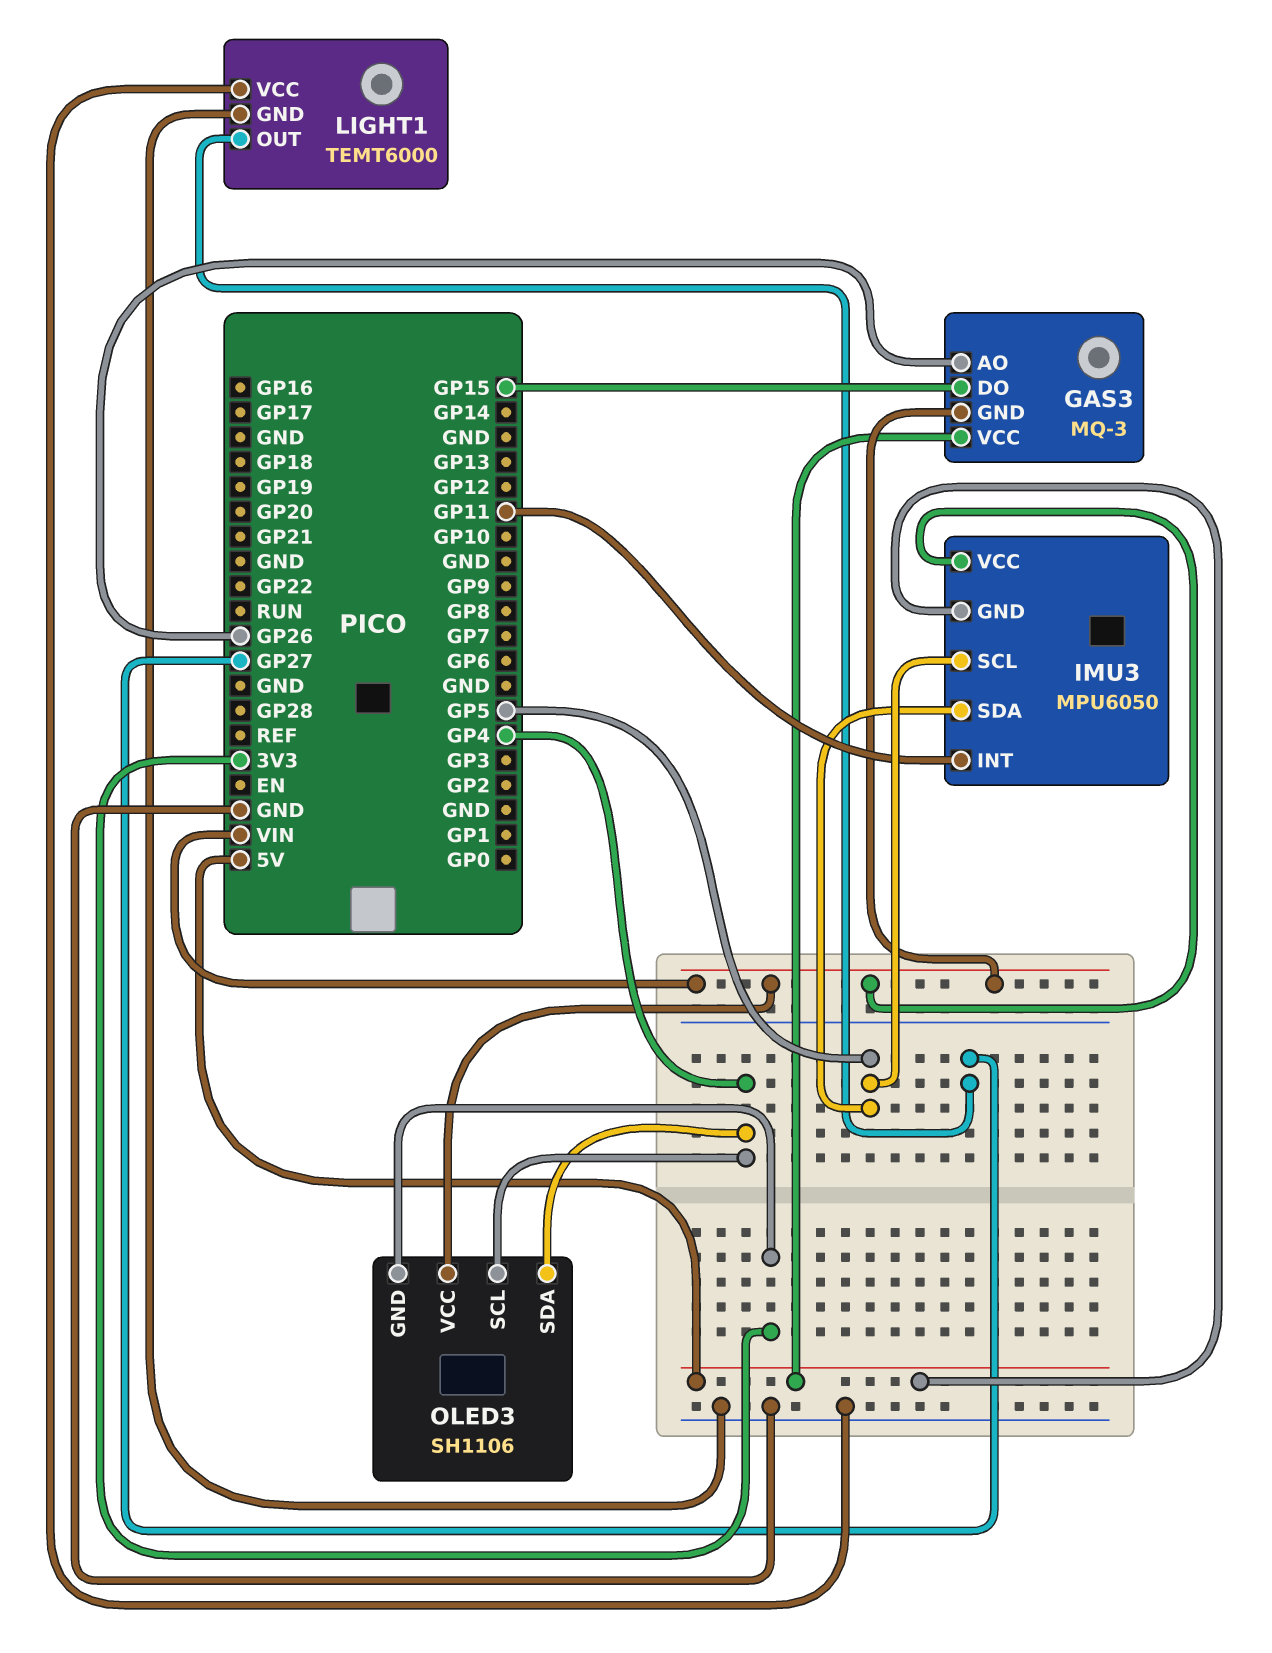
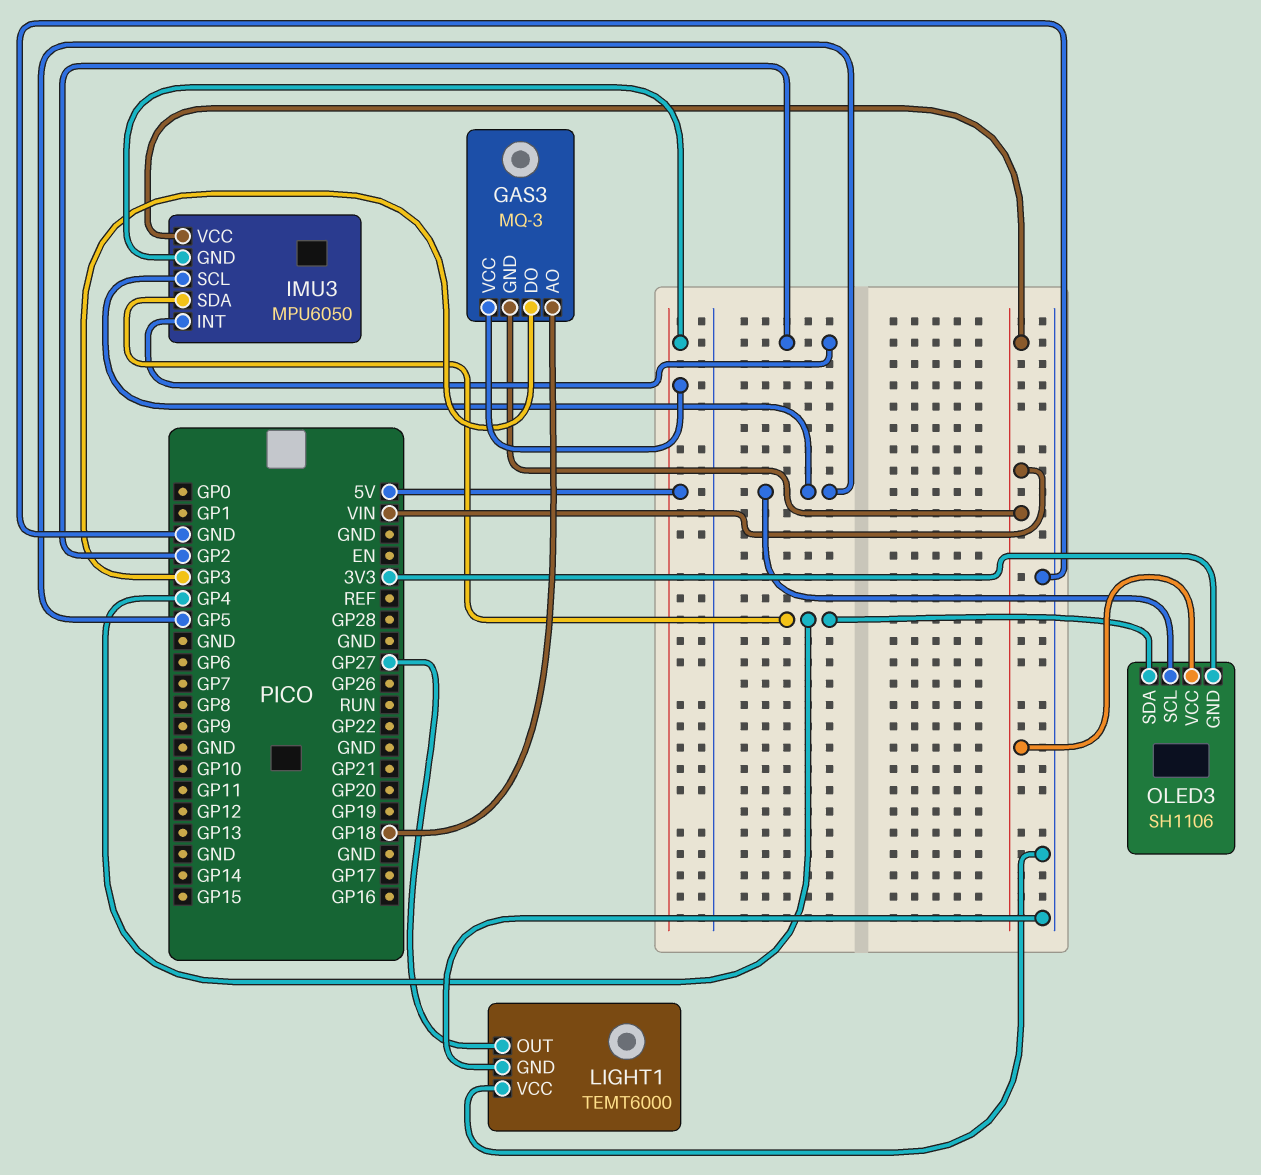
GAS3 pin AO: GP26 -> GP18
GAS3 pin DO: GP15 -> GP3
IMU3 pin INT: GP11 -> GP2
IMU3 pin SDA: GP5 -> GP4
OLED3 pin SCL: GP4 -> GP5

